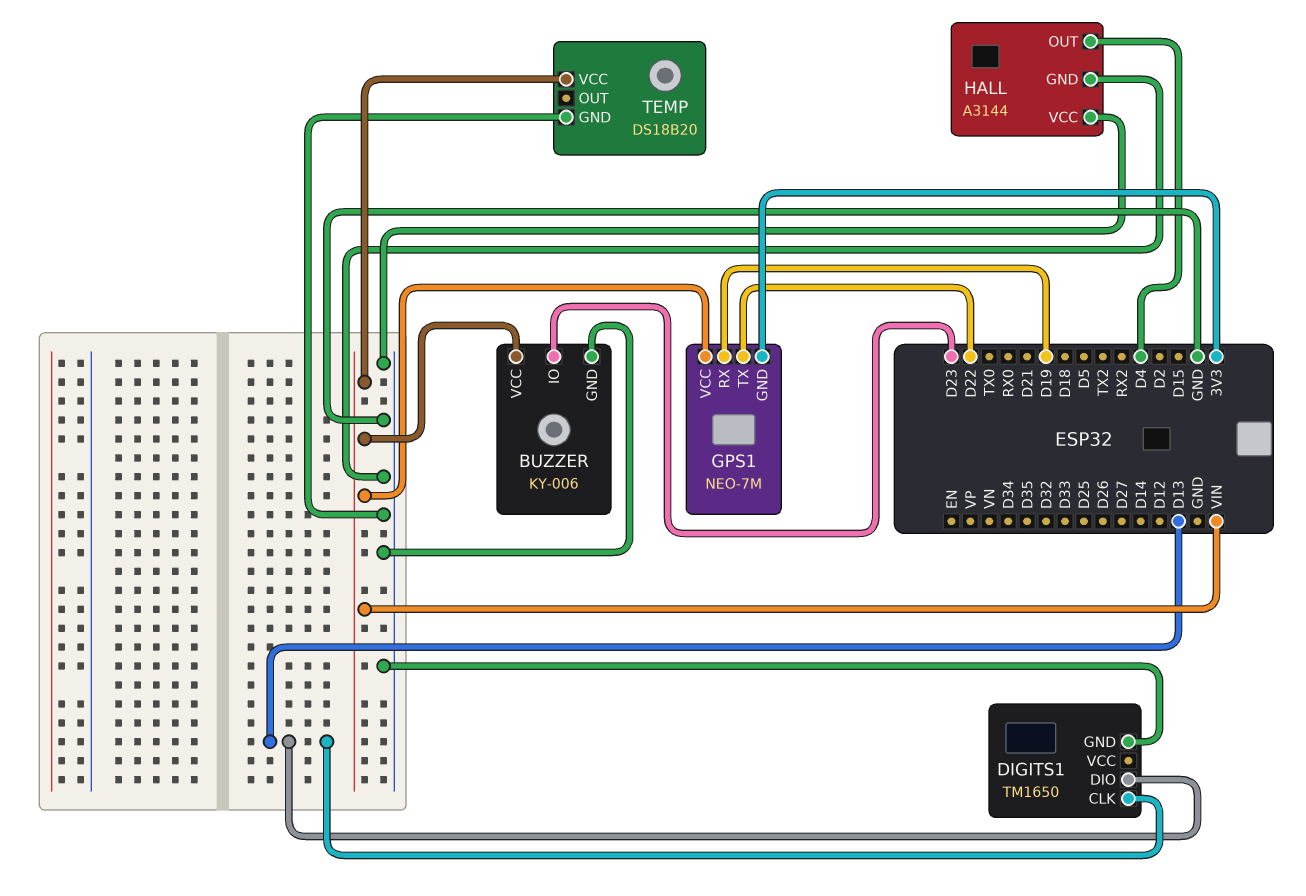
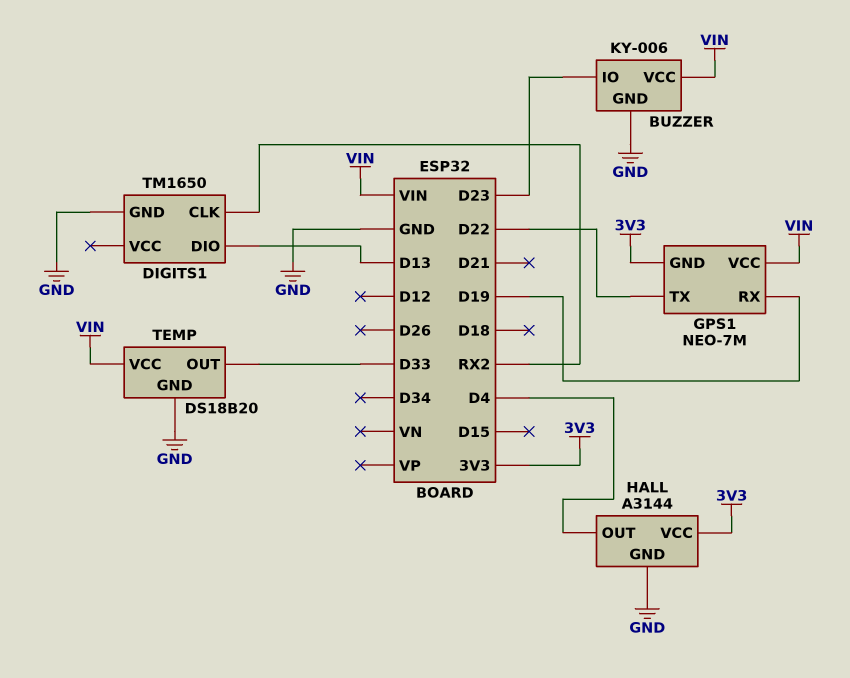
DIGITS1 pin CLK: D13 -> RX2
HALL pin VCC: GND -> 3V3
TEMP pin OUT: none -> D33

